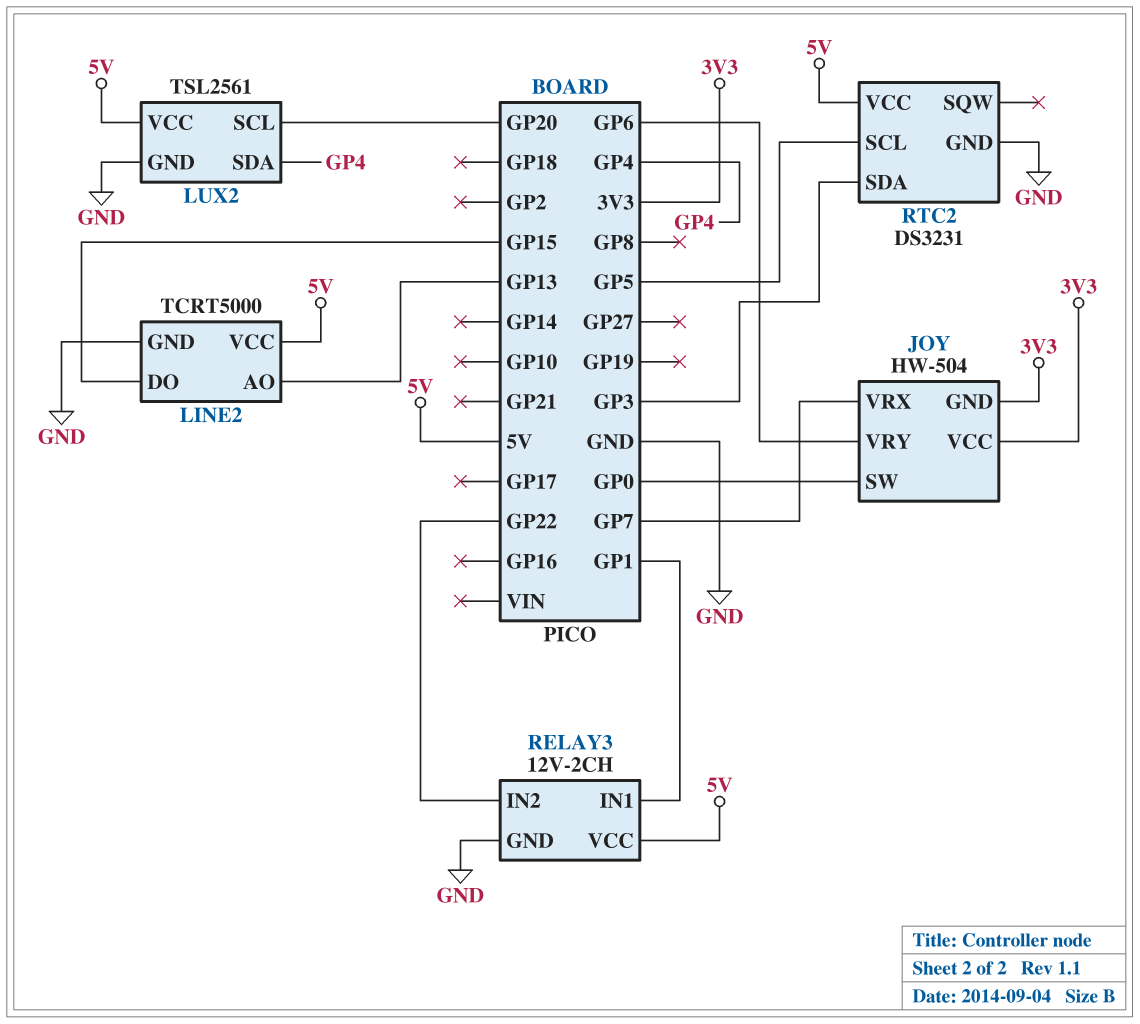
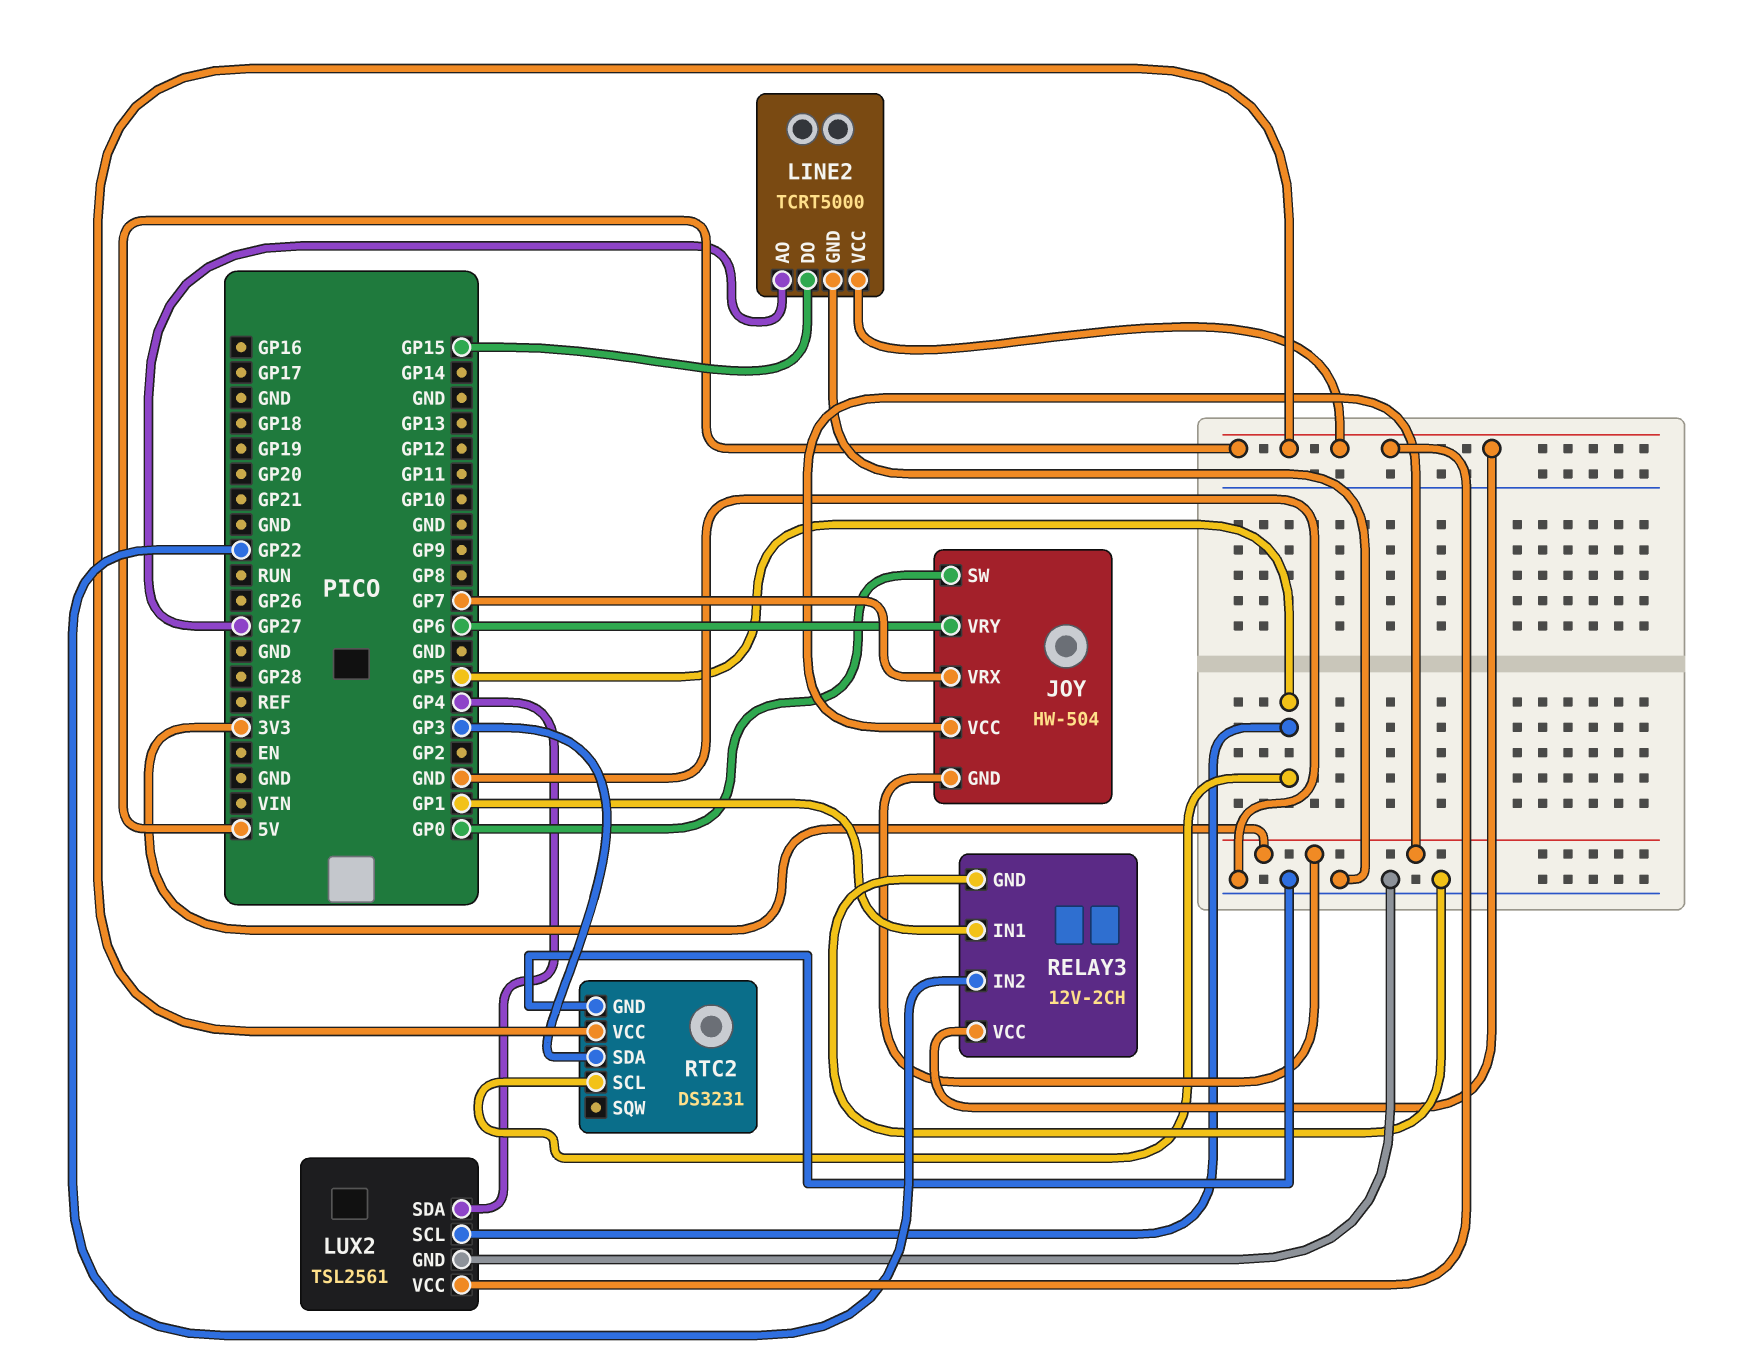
LINE2 pin AO: GP13 -> GP27
LUX2 pin SCL: GP20 -> GP5

